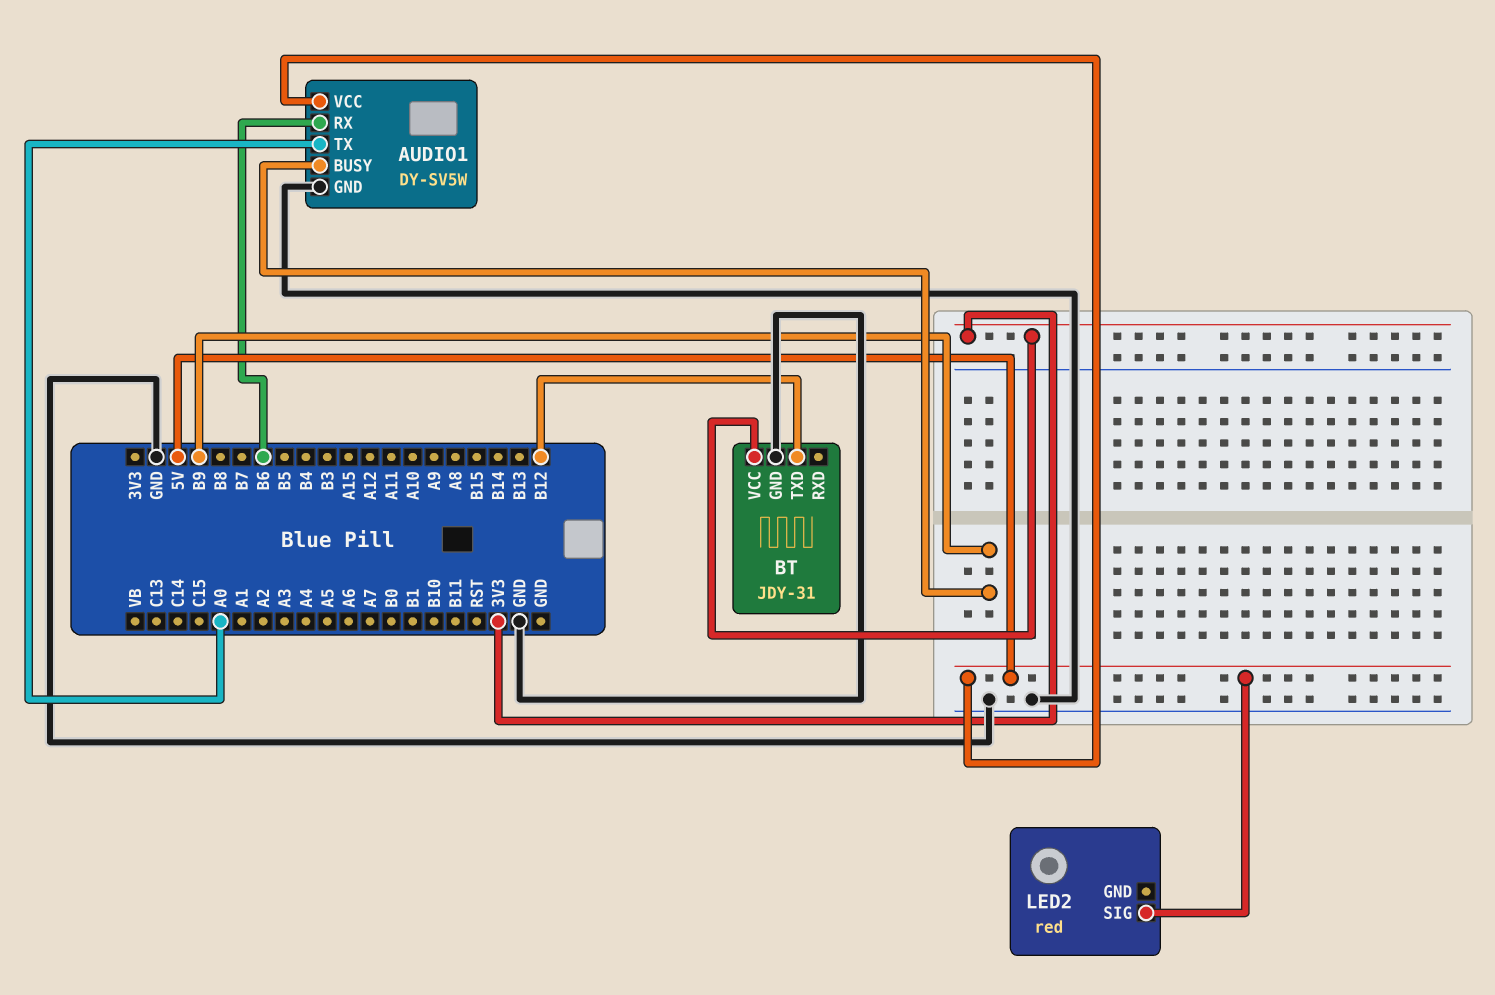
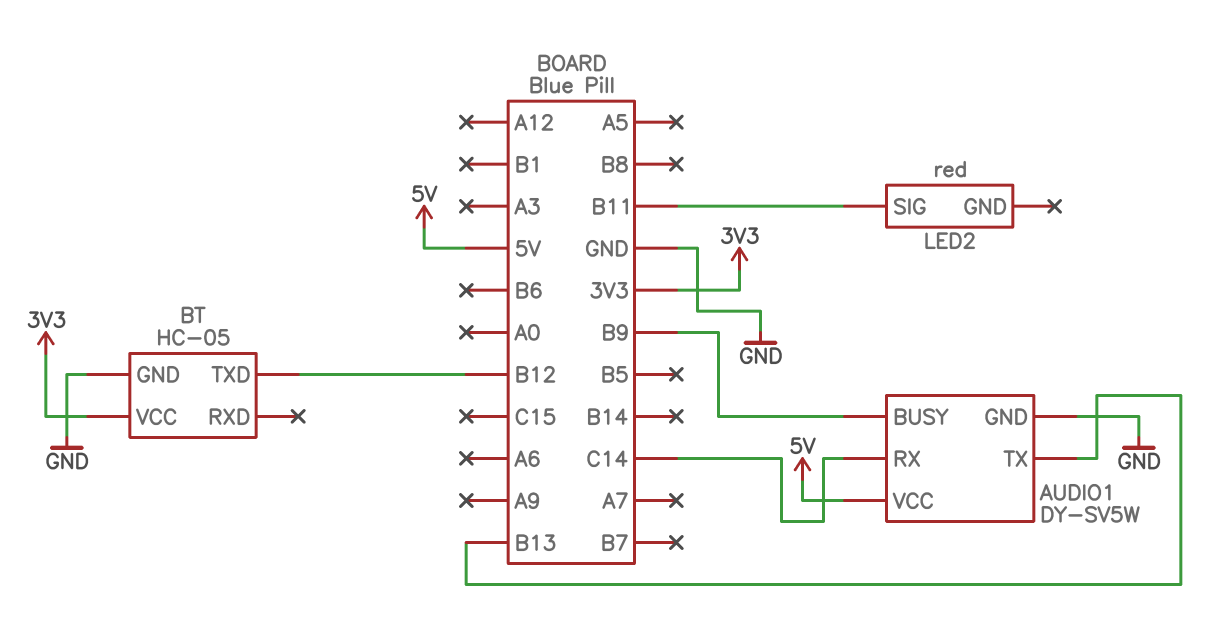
AUDIO1 pin RX: B6 -> C14
AUDIO1 pin TX: A0 -> B13
BT: JDY-31 -> HC-05
LED2 pin SIG: 5V -> B11

